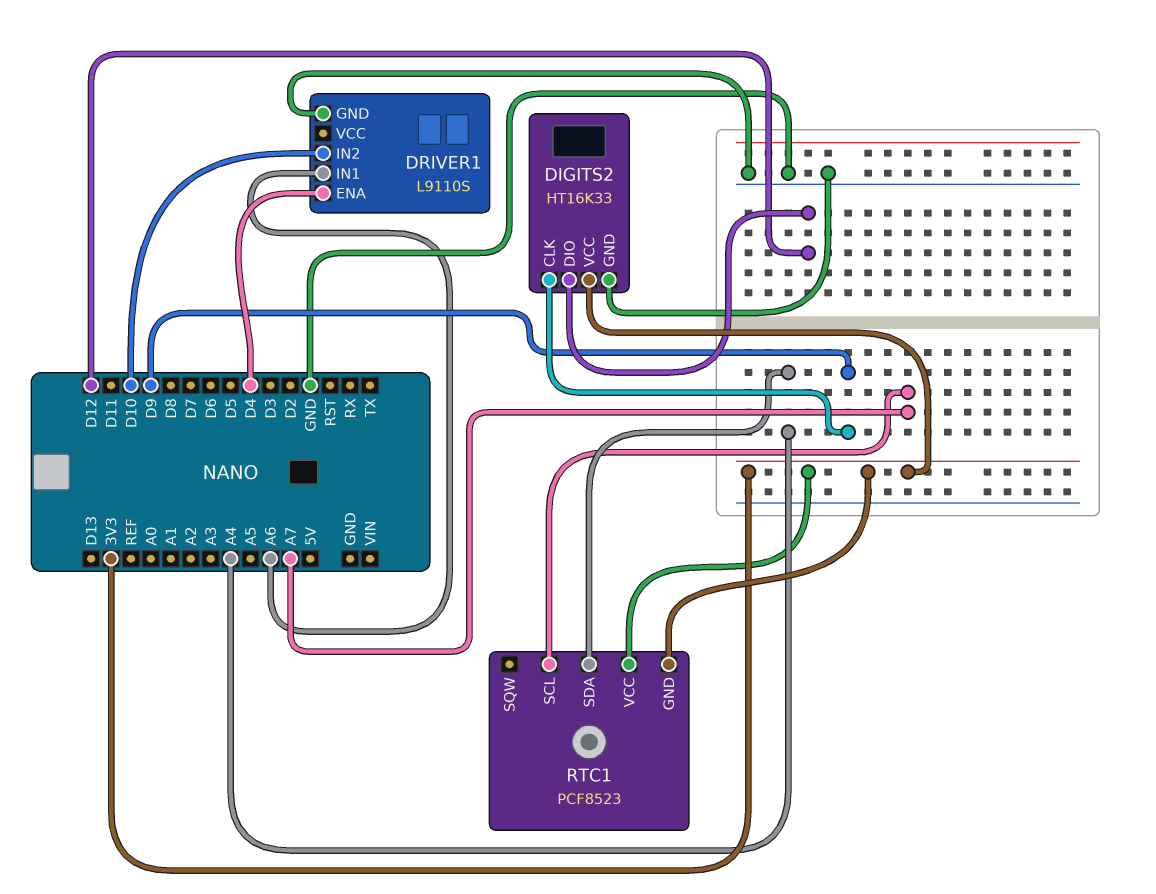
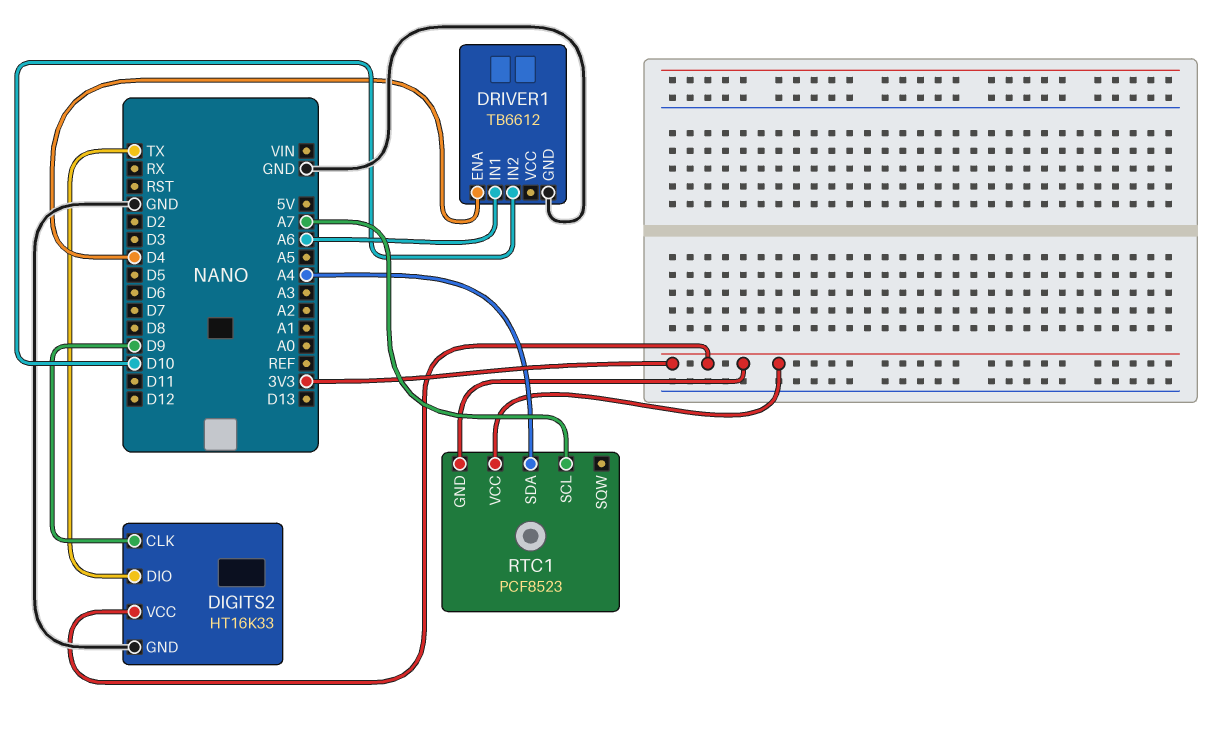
DIGITS2 pin DIO: D12 -> TX
DRIVER1: L9110S -> TB6612

